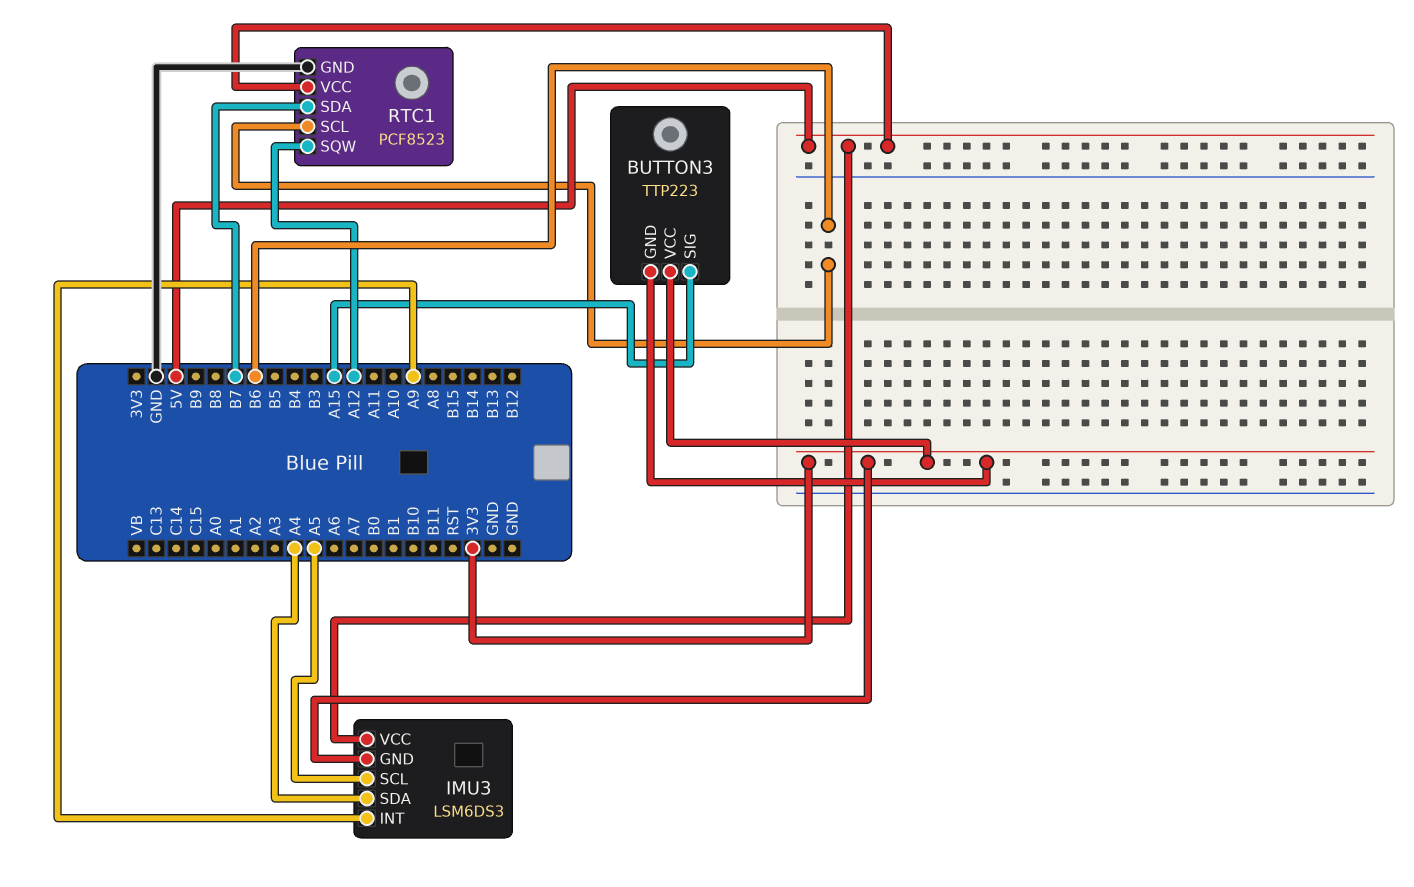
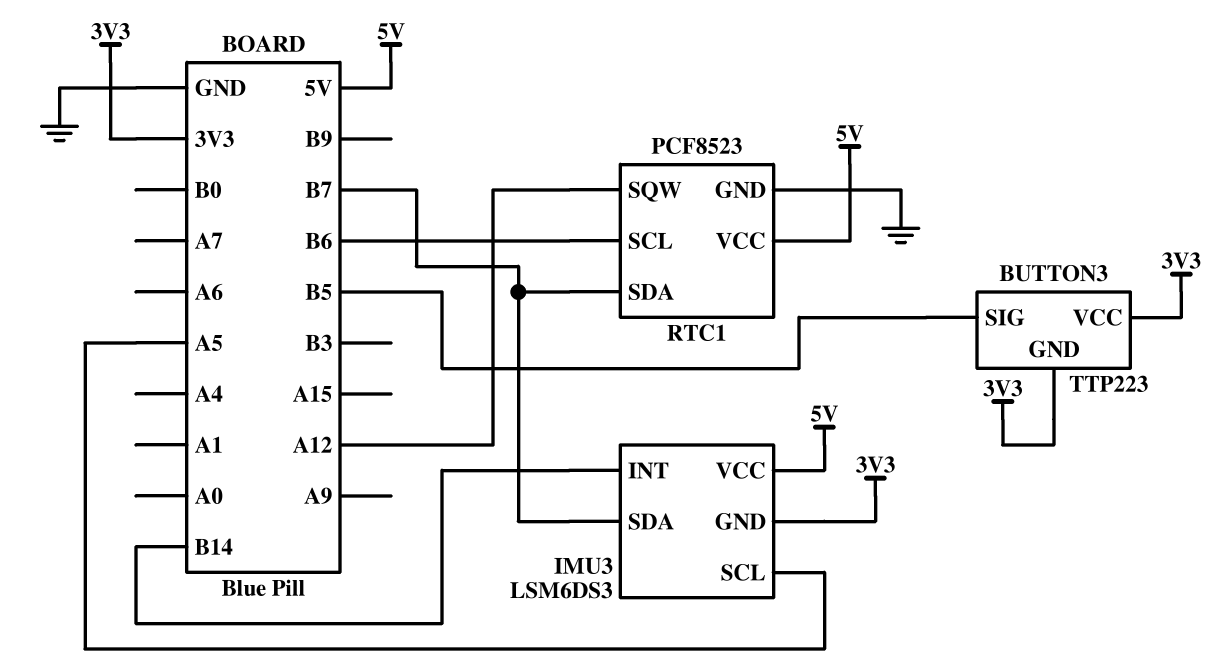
BUTTON3 pin SIG: A15 -> B5
IMU3 pin INT: A9 -> B14
IMU3 pin SDA: A4 -> B7

